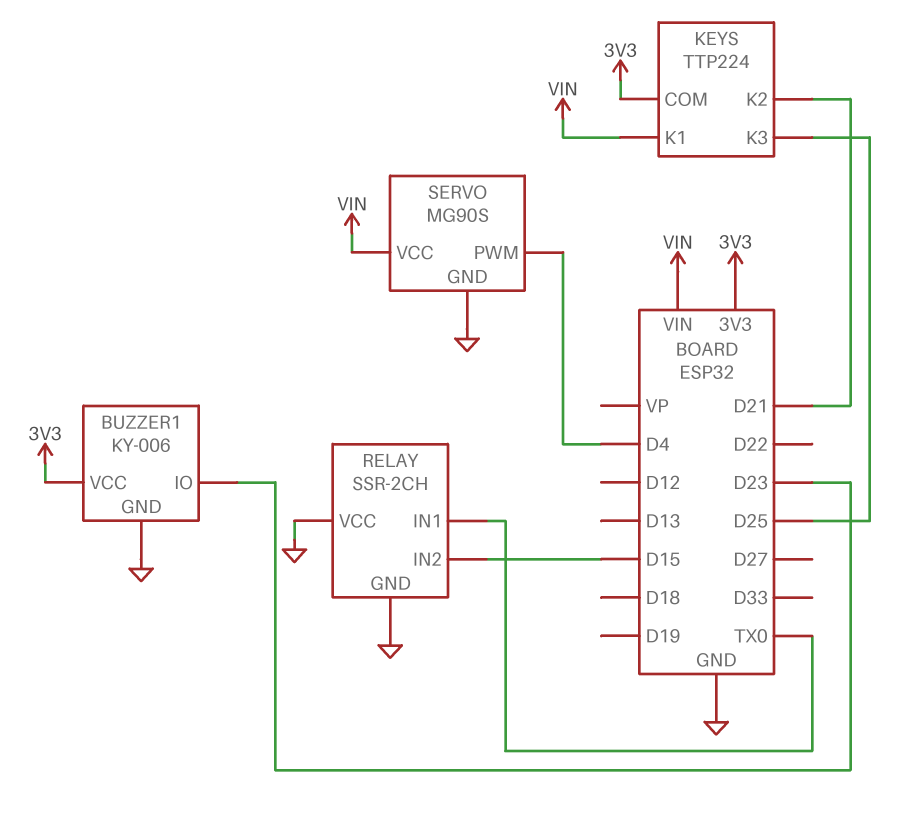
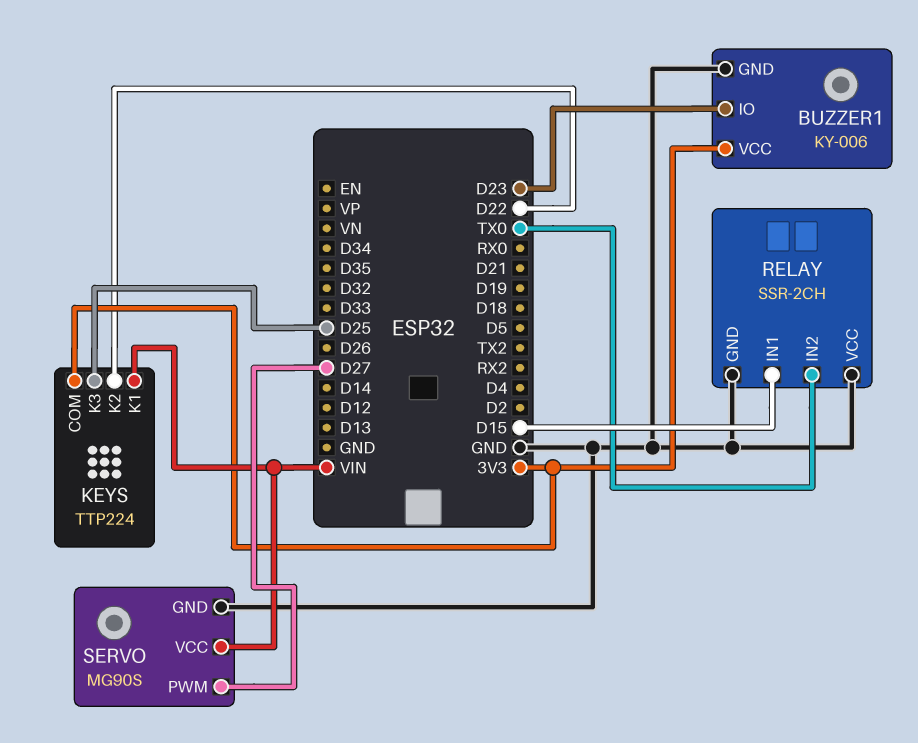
KEYS pin K2: D21 -> D22
RELAY pin IN1: TX0 -> D15
RELAY pin IN2: D15 -> TX0
SERVO pin PWM: D4 -> D27

